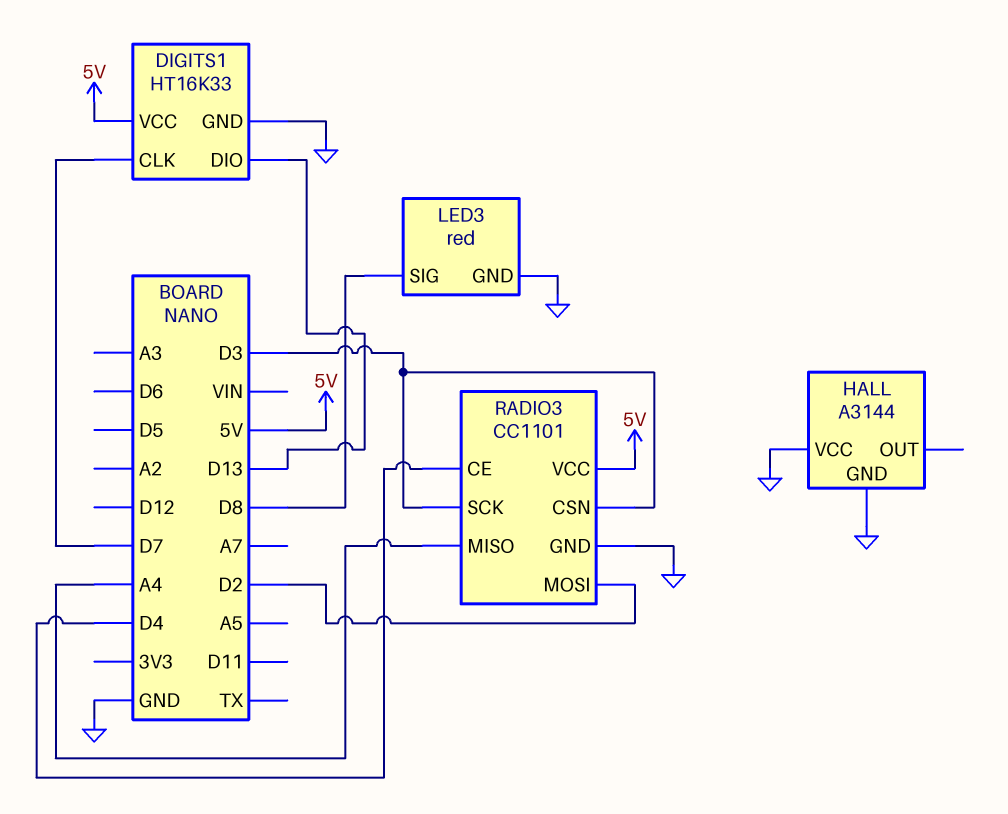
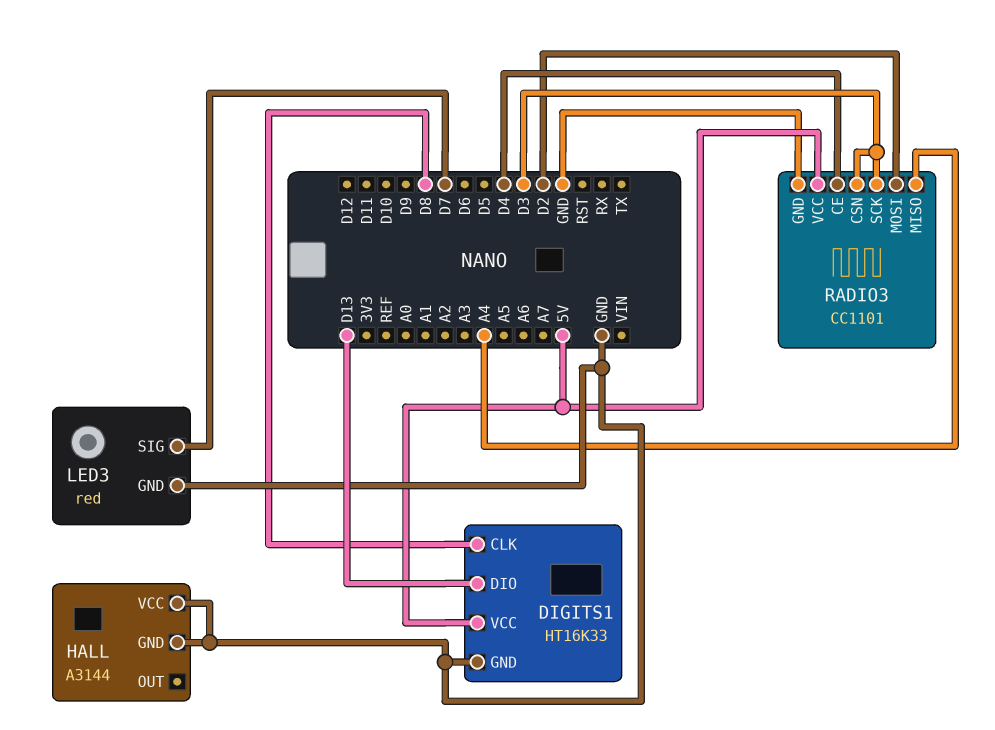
DIGITS1 pin CLK: D7 -> D8
LED3 pin SIG: D8 -> D7

